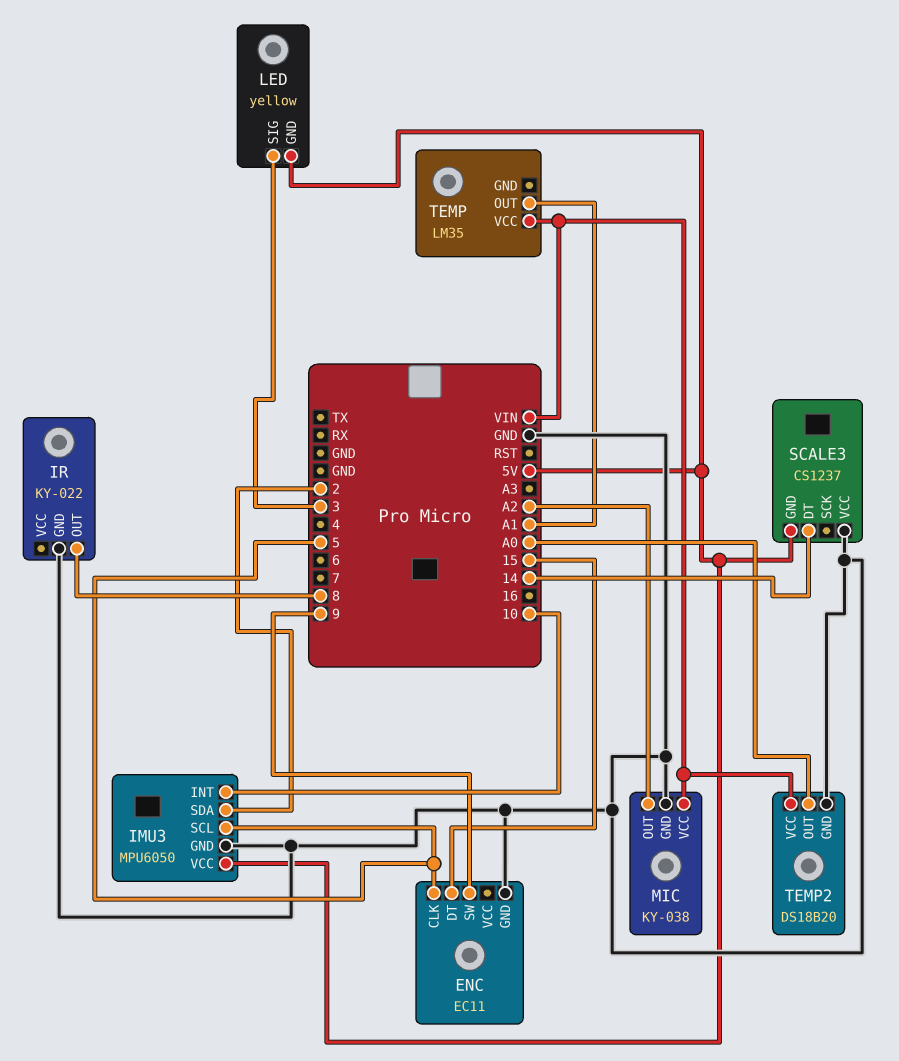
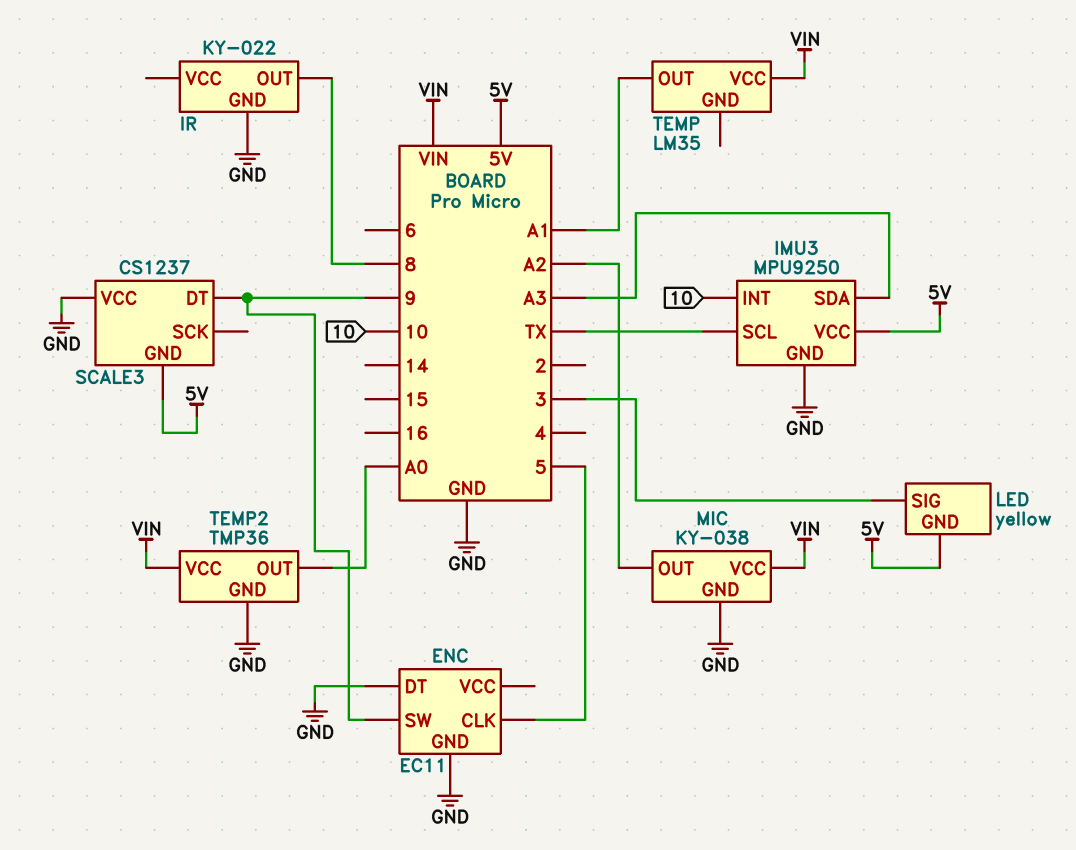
ENC pin DT: 15 -> GND
IMU3: MPU6050 -> MPU9250
IMU3 pin SCL: 5 -> TX
IMU3 pin SDA: 2 -> A3
SCALE3 pin DT: 14 -> 9
TEMP2: DS18B20 -> TMP36

